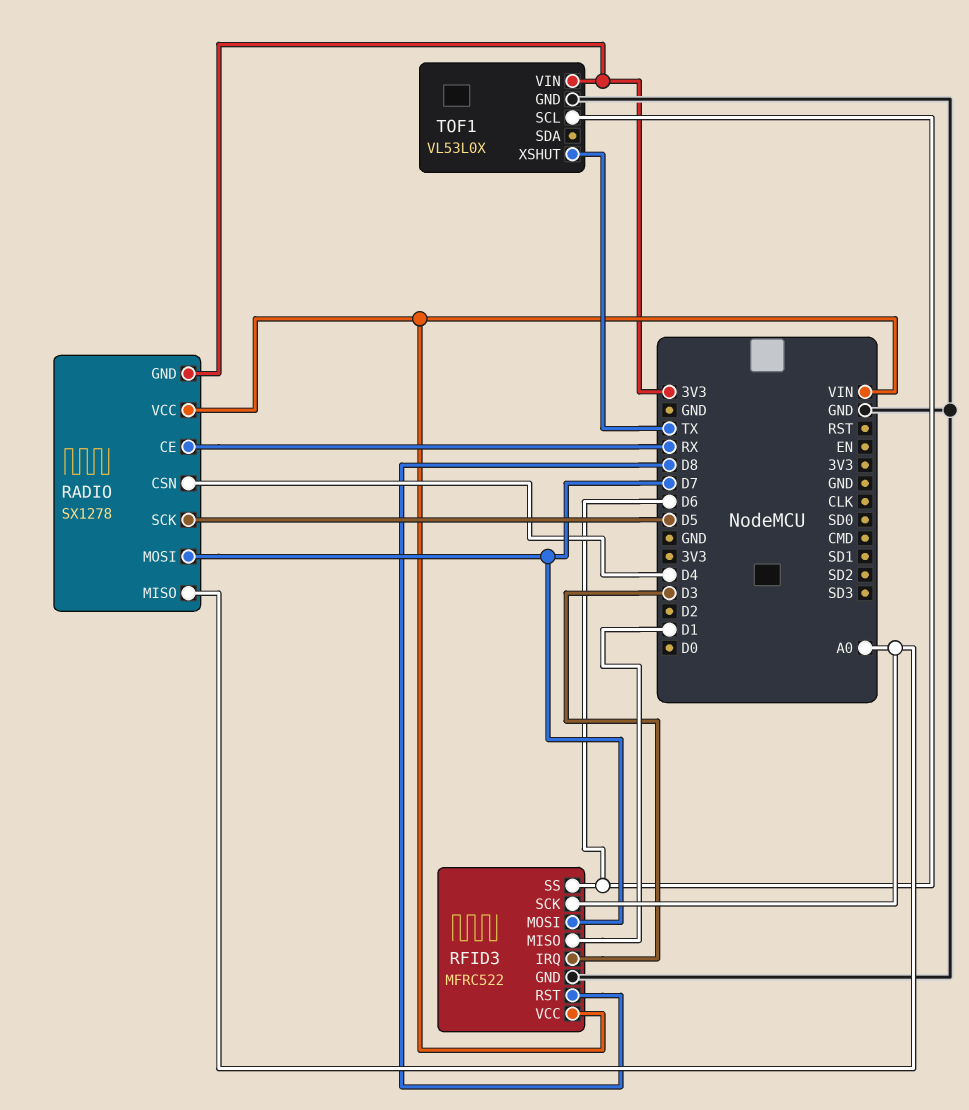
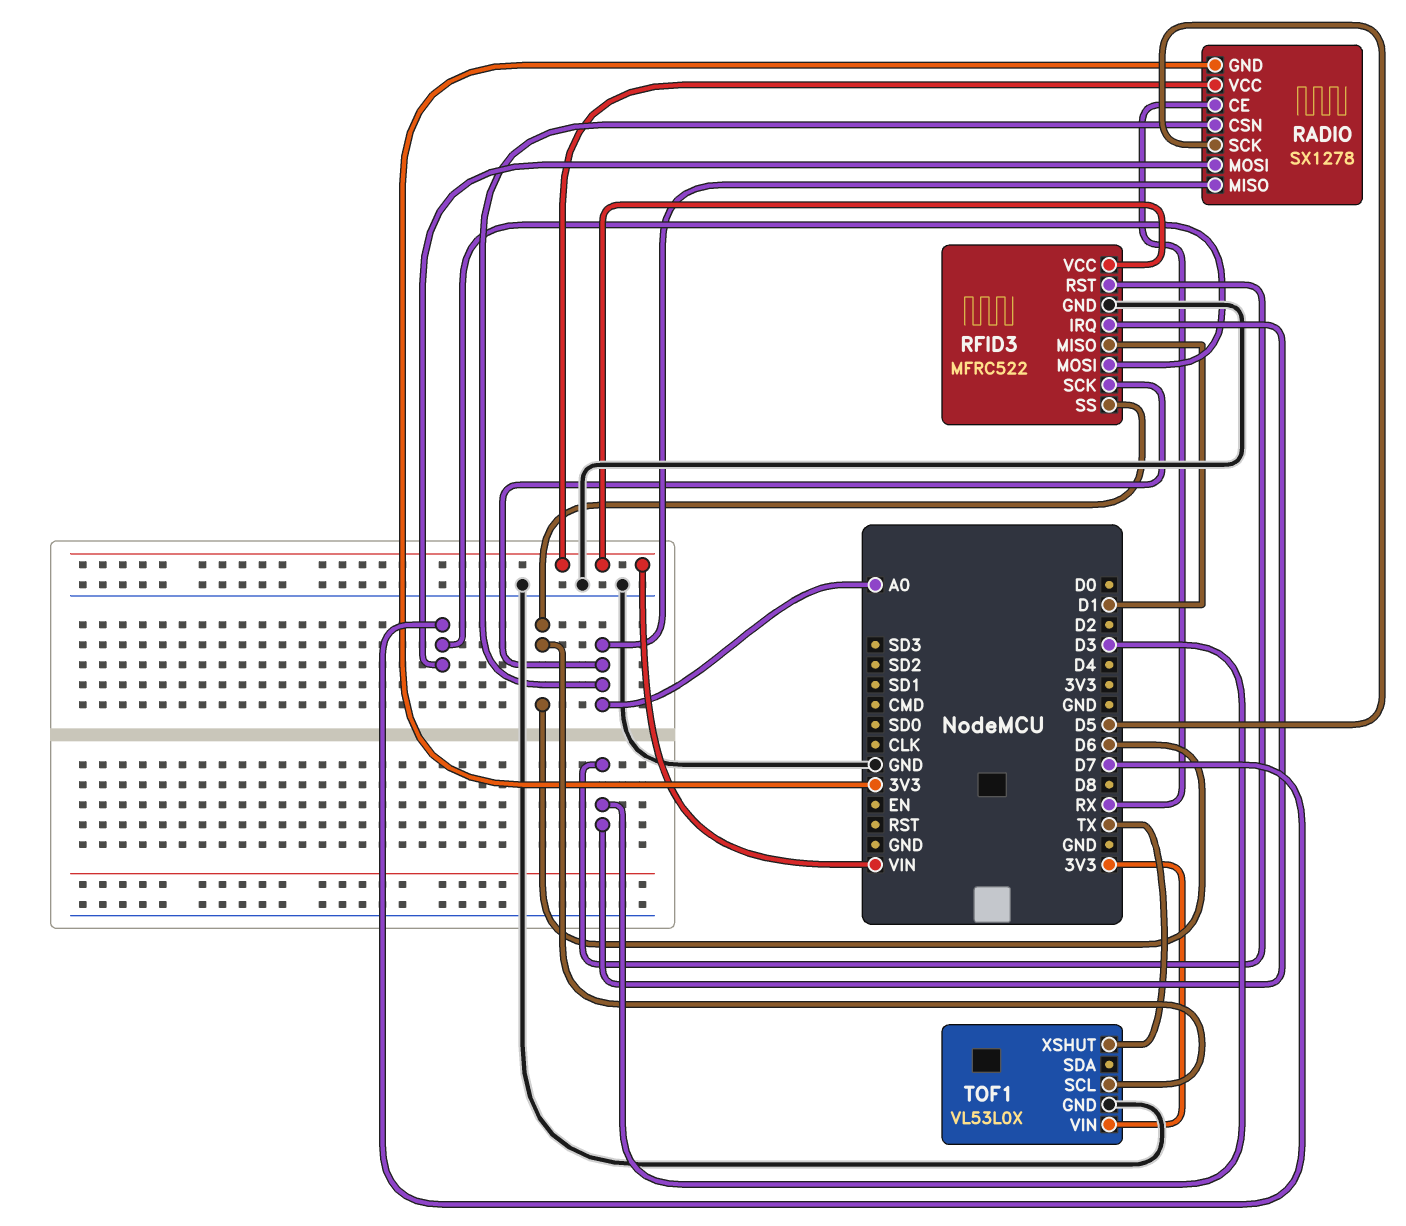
RADIO pin CSN: D4 -> A0
RFID3 pin RST: D8 -> D3

